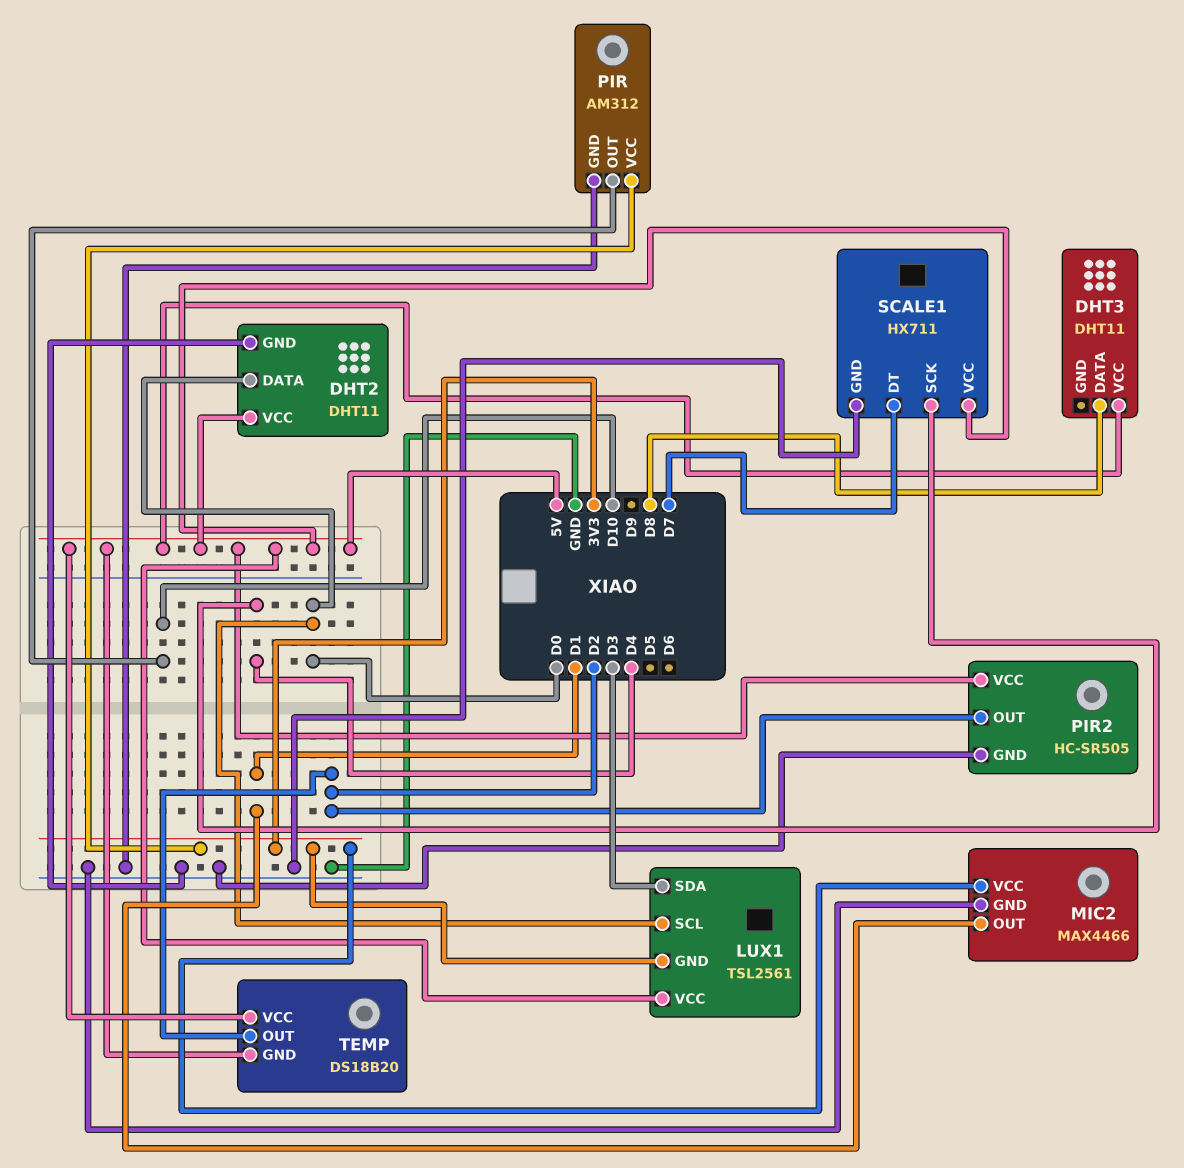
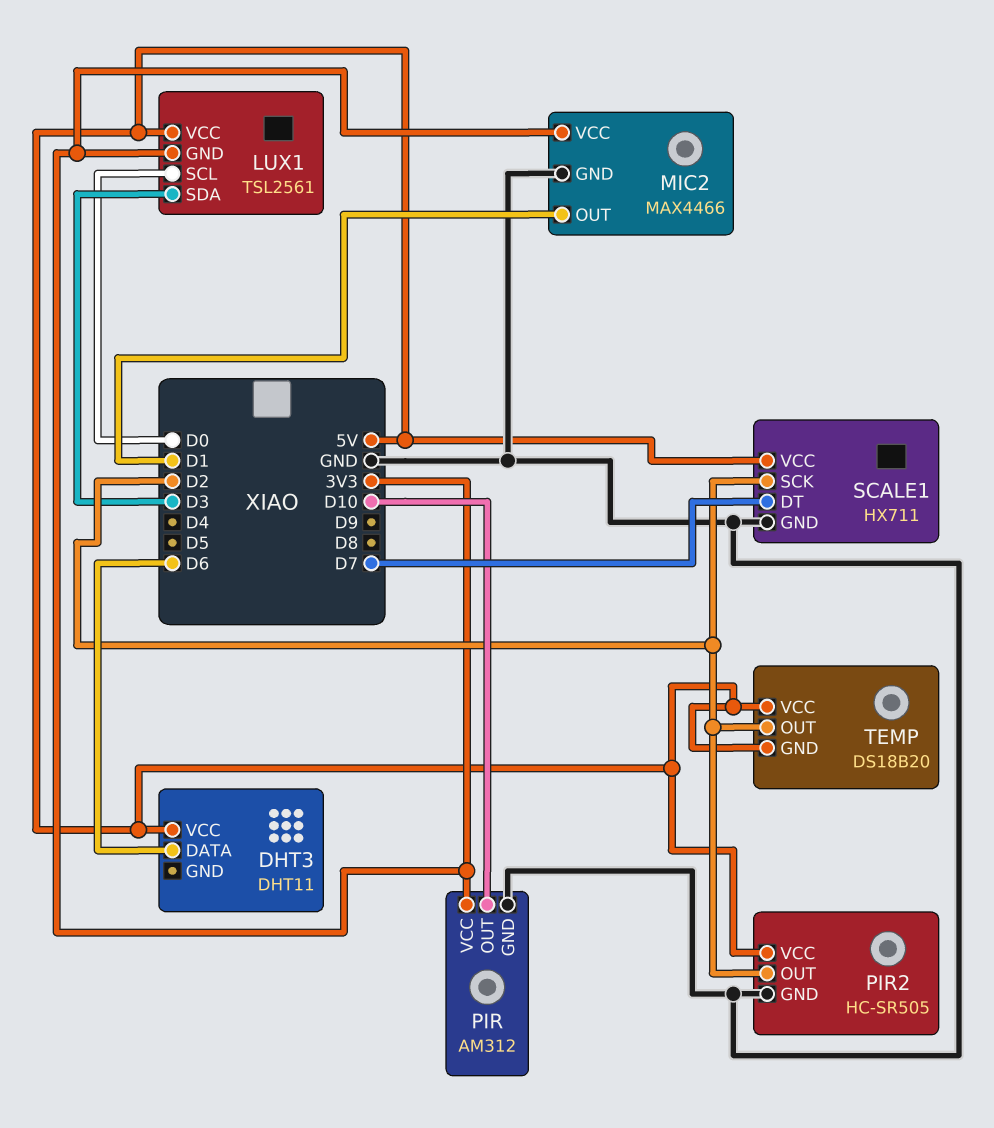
DHT2: DHT11 -> none
DHT2 pin DATA: D0 -> none
DHT2 pin GND: GND -> none
DHT2 pin VCC: 5V -> none
DHT3 pin DATA: D8 -> D6
SCALE1 pin SCK: D4 -> D2

